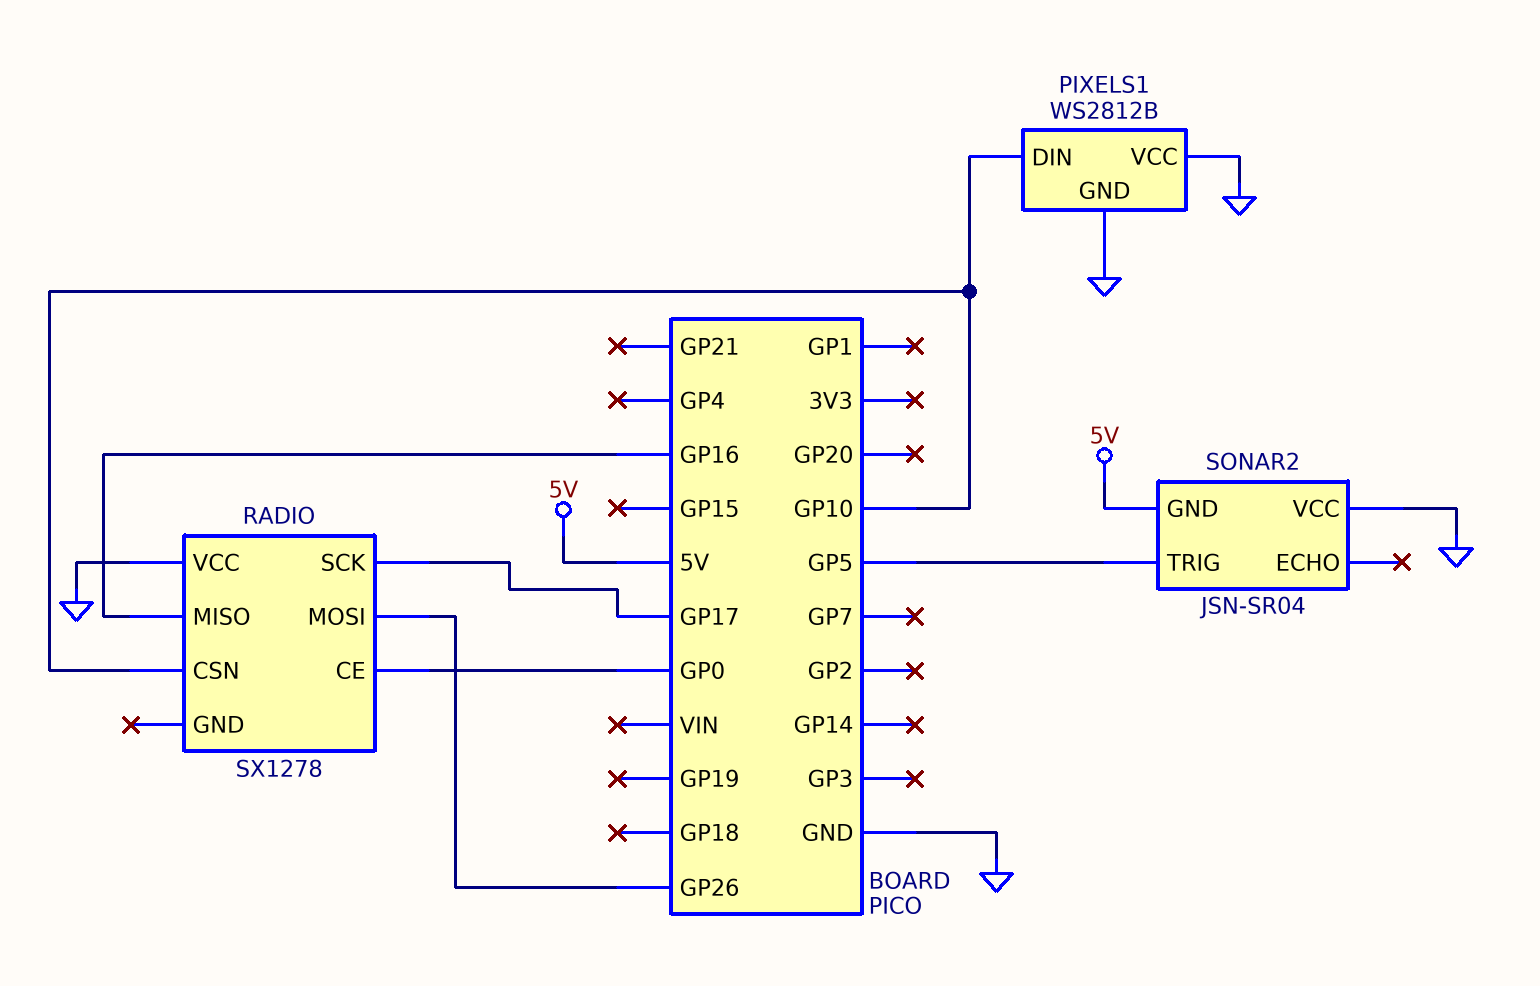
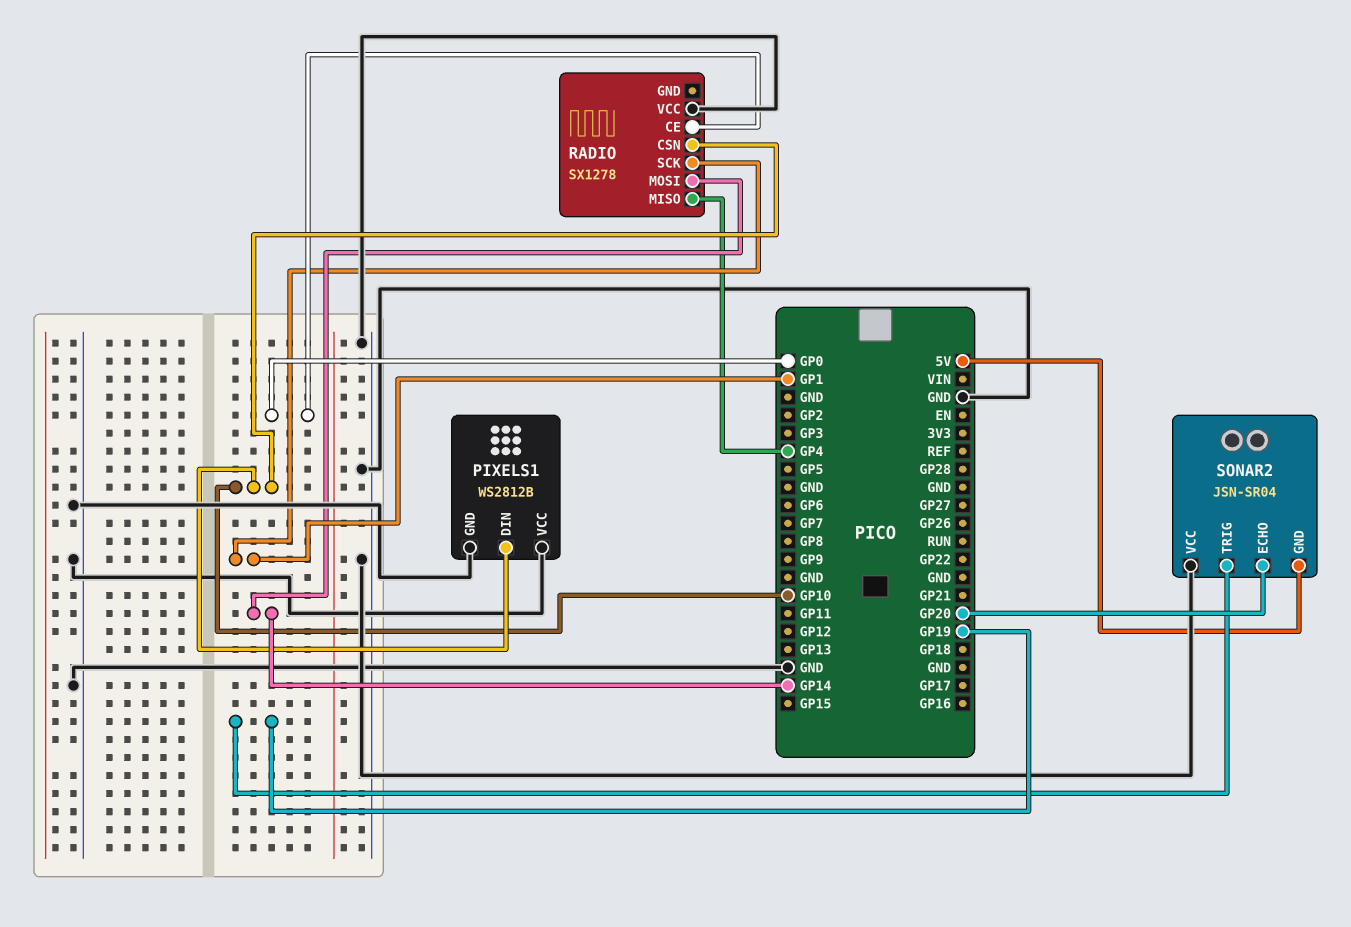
RADIO pin MISO: GP16 -> GP4
RADIO pin MOSI: GP26 -> GP14
RADIO pin SCK: GP17 -> GP1
SONAR2 pin ECHO: none -> GP20
SONAR2 pin TRIG: GP5 -> GP19

